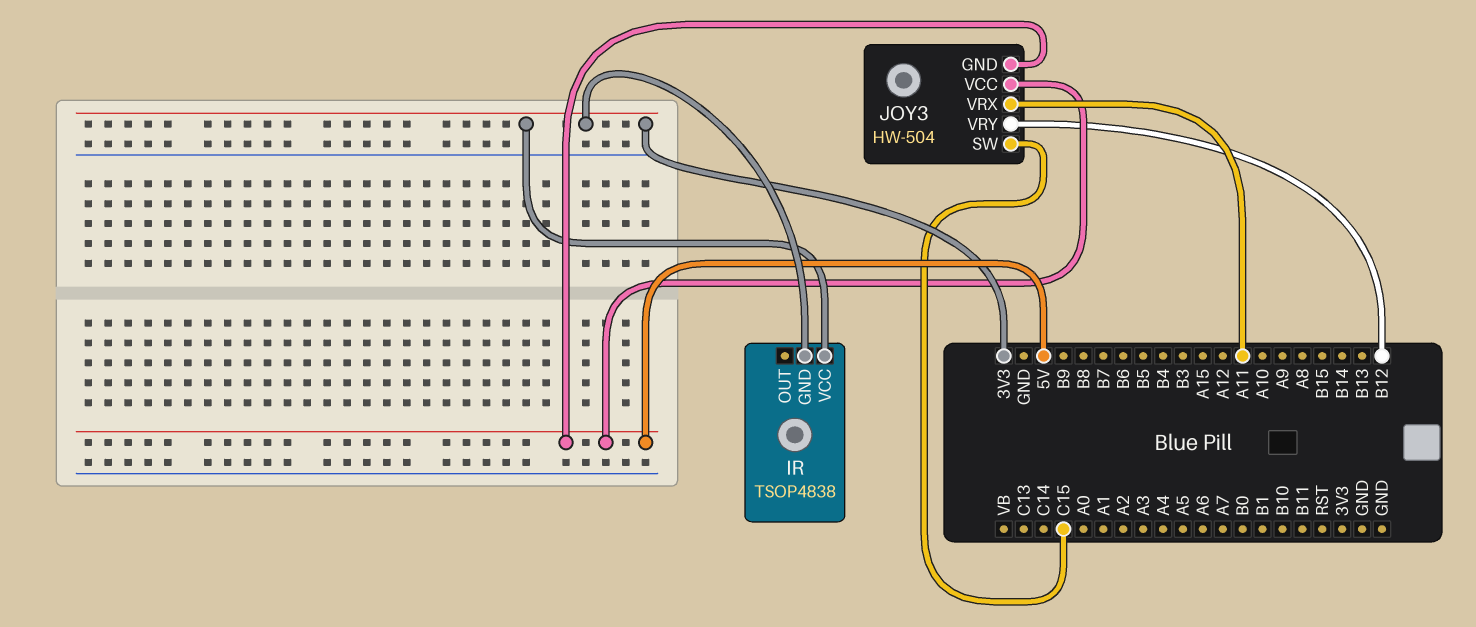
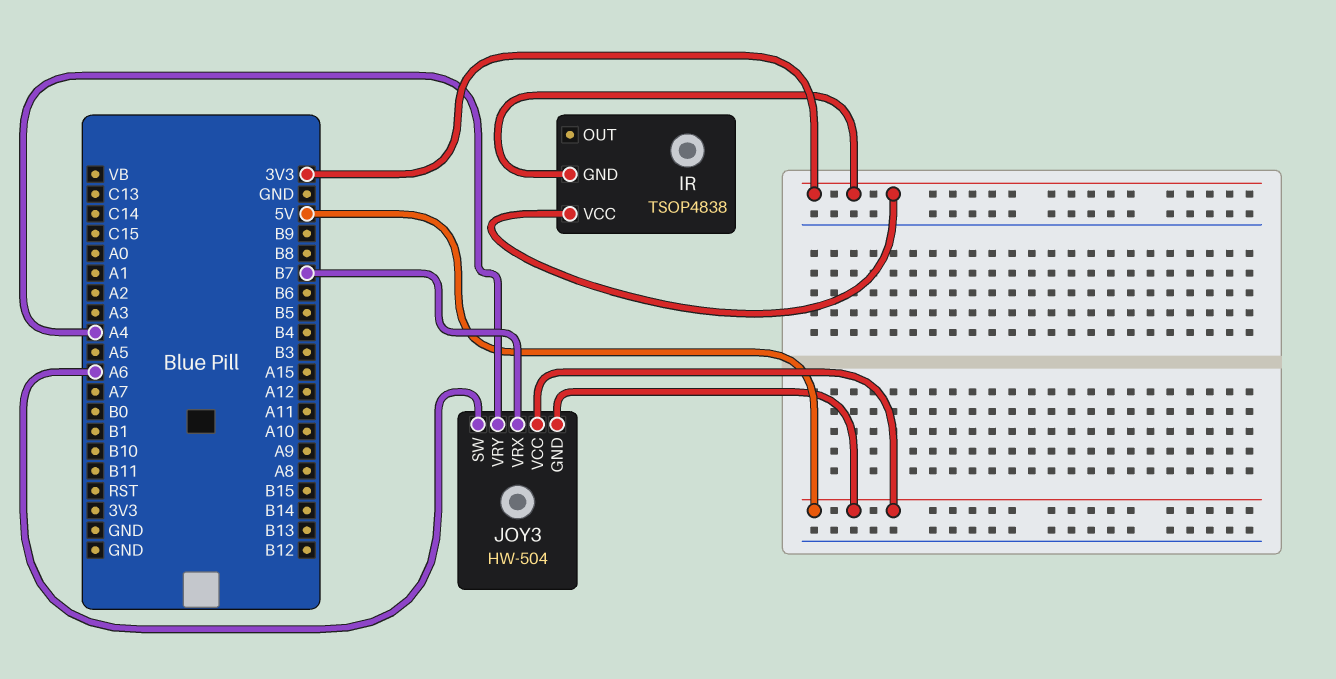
JOY3 pin SW: C15 -> A6
JOY3 pin VRX: A11 -> B7
JOY3 pin VRY: B12 -> A4

